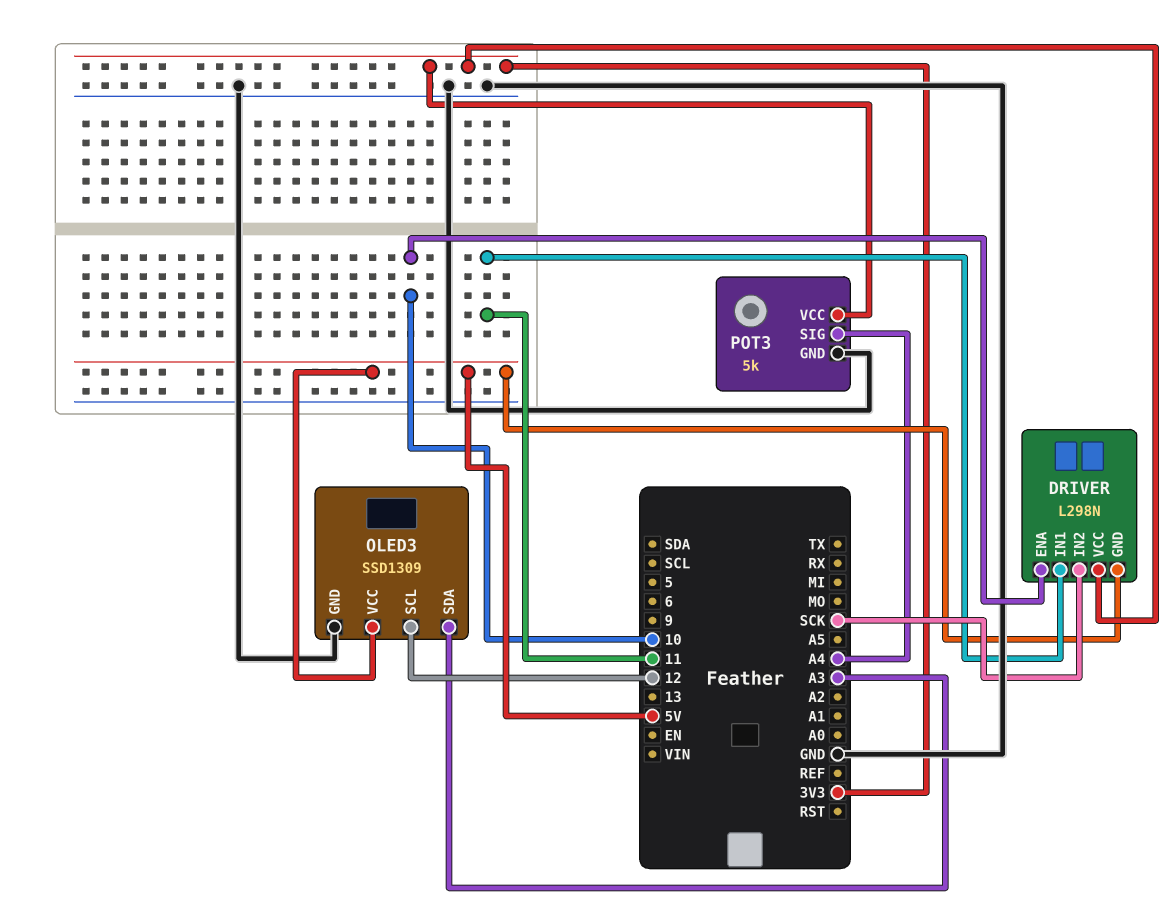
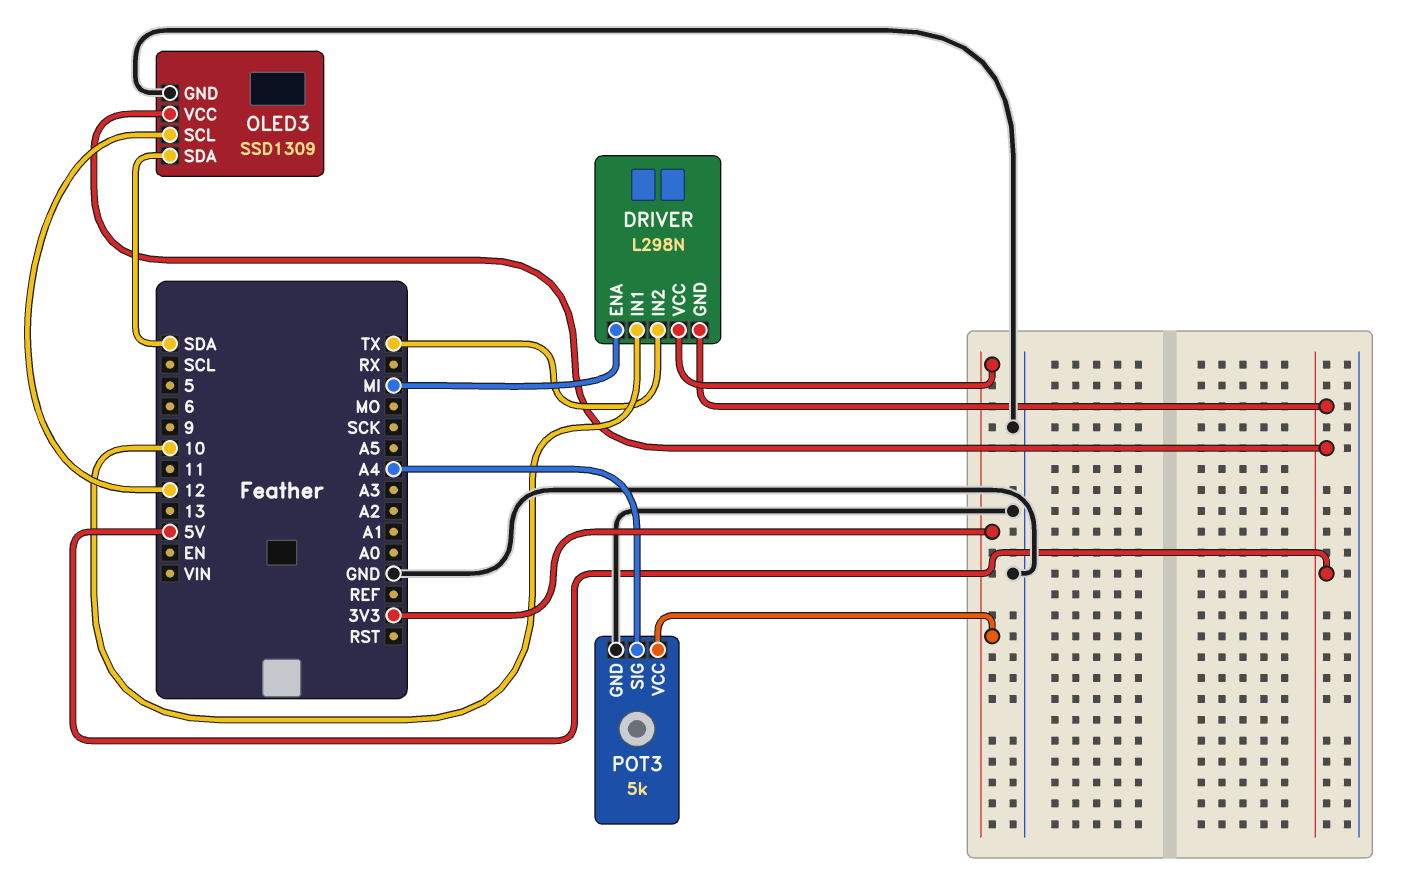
DRIVER pin ENA: 10 -> MI
DRIVER pin IN1: 11 -> 10
DRIVER pin IN2: SCK -> TX
OLED3 pin SDA: A3 -> SDA

